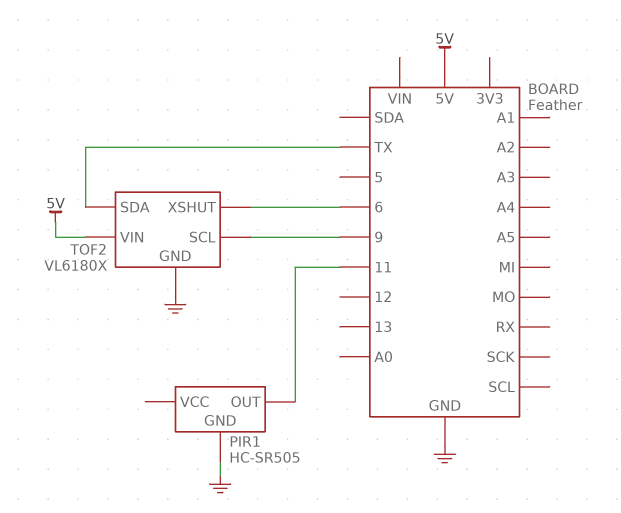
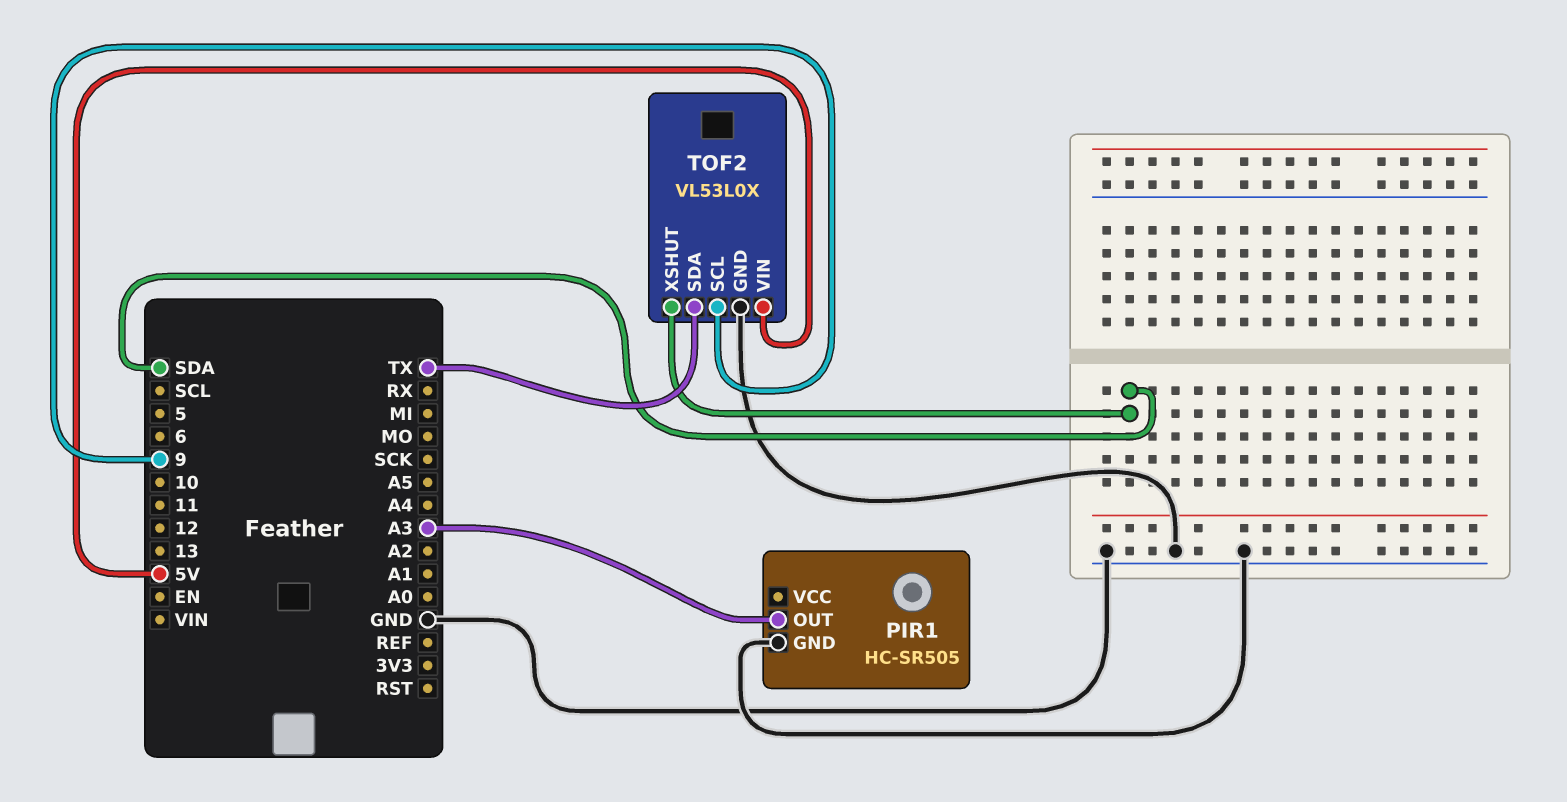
PIR1 pin OUT: 11 -> A3
TOF2: VL6180X -> VL53L0X
TOF2 pin XSHUT: 6 -> SDA

